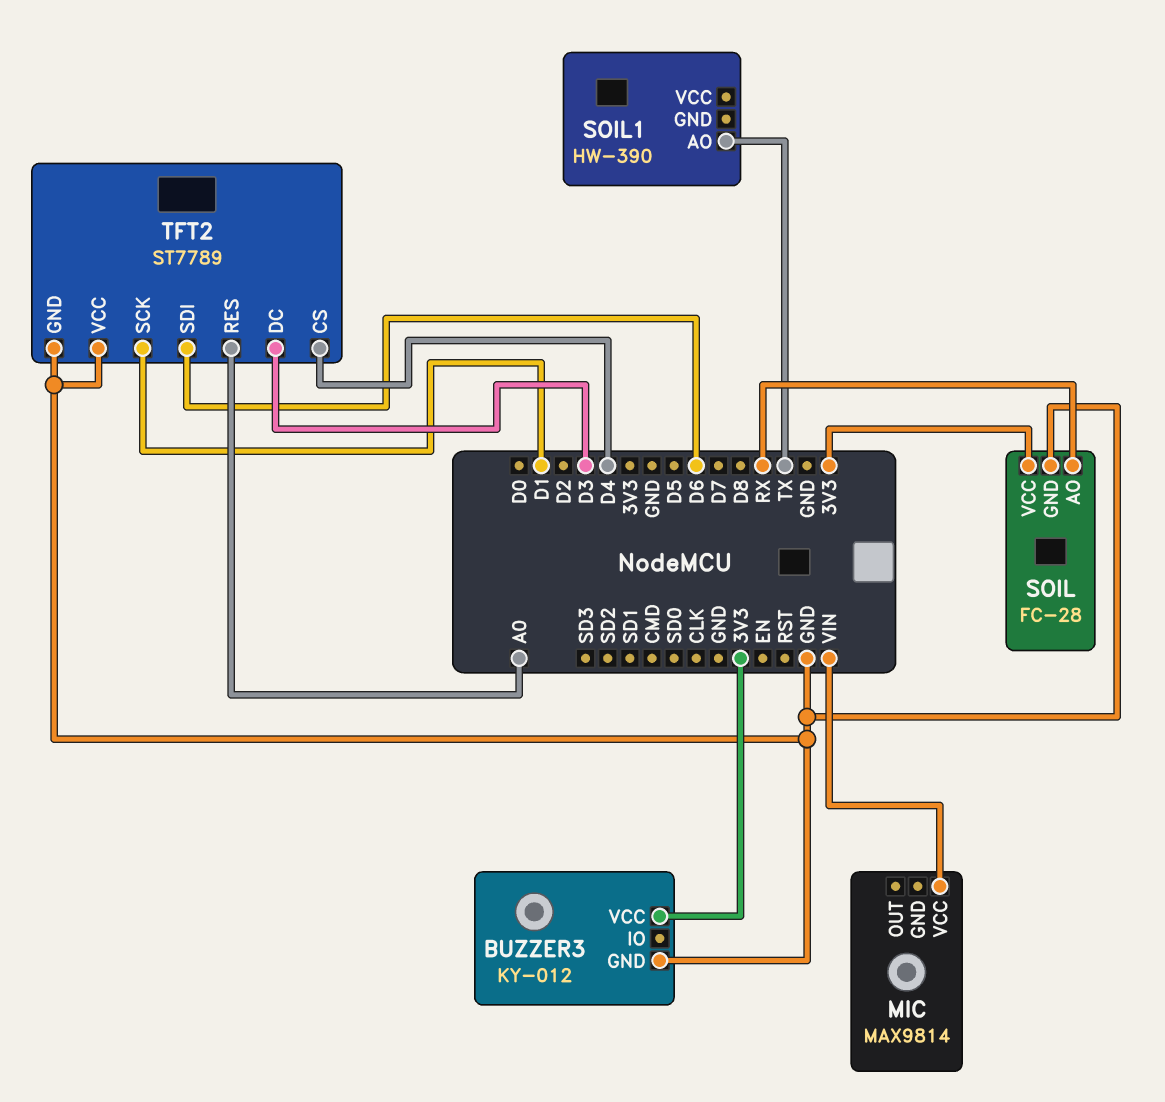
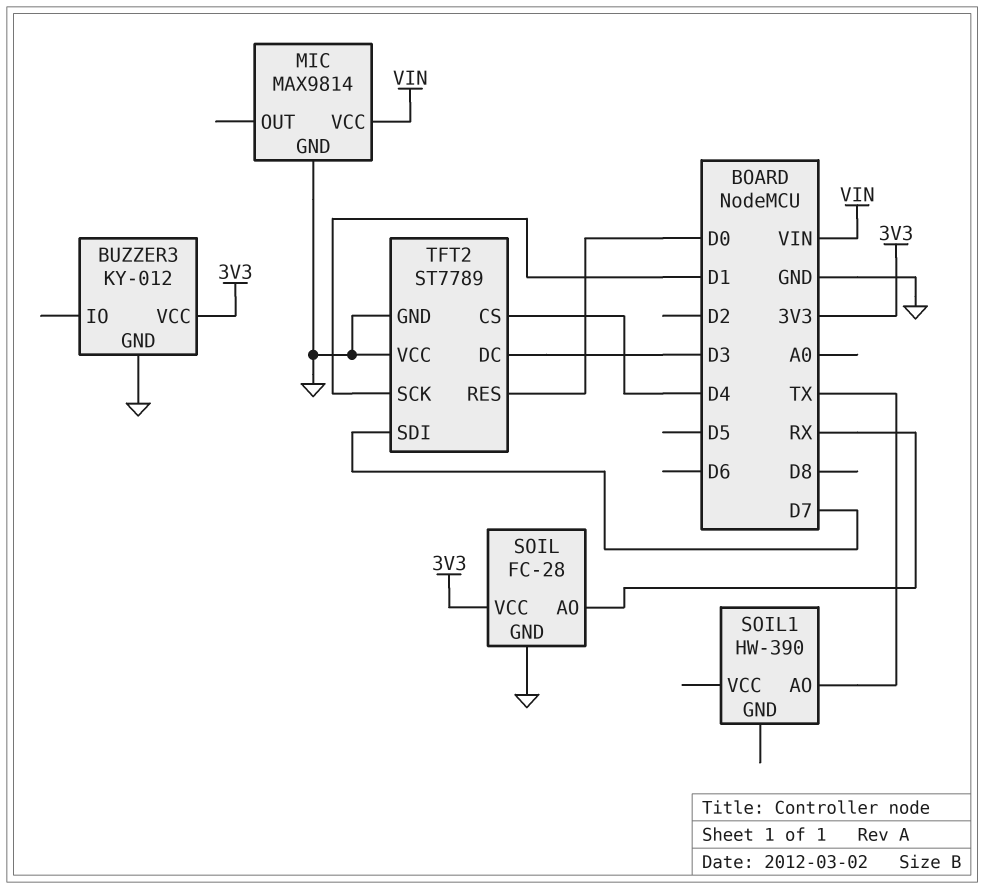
MIC pin GND: none -> GND
TFT2 pin RES: A0 -> D0
TFT2 pin SDI: D6 -> D7

